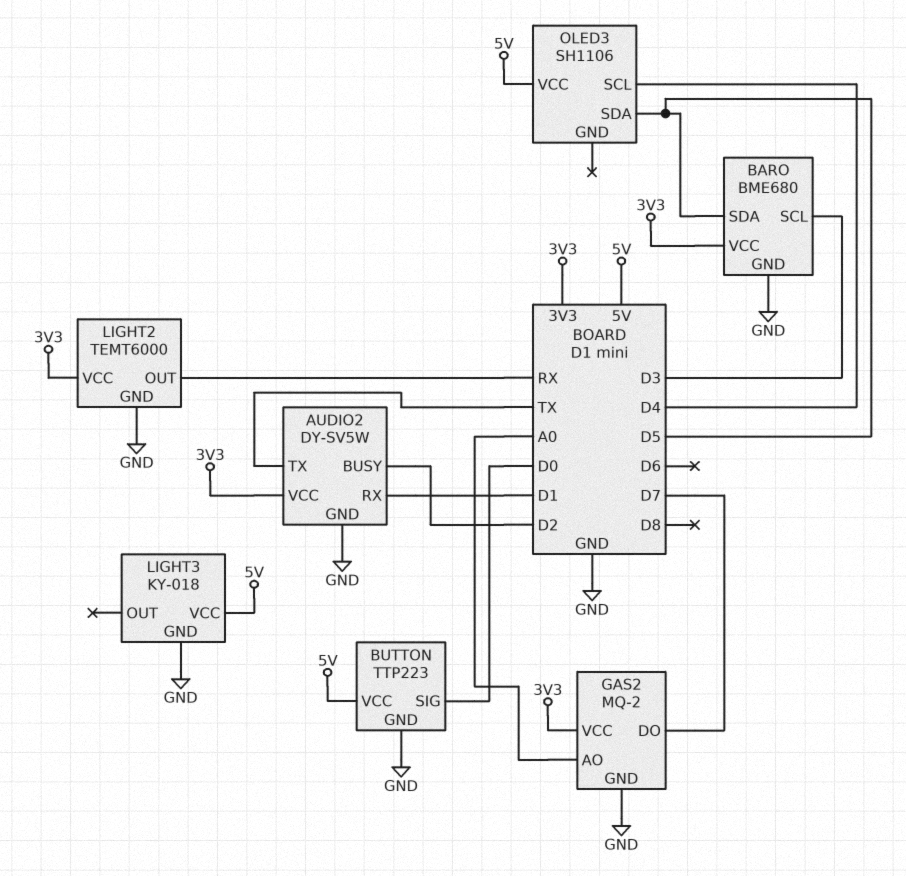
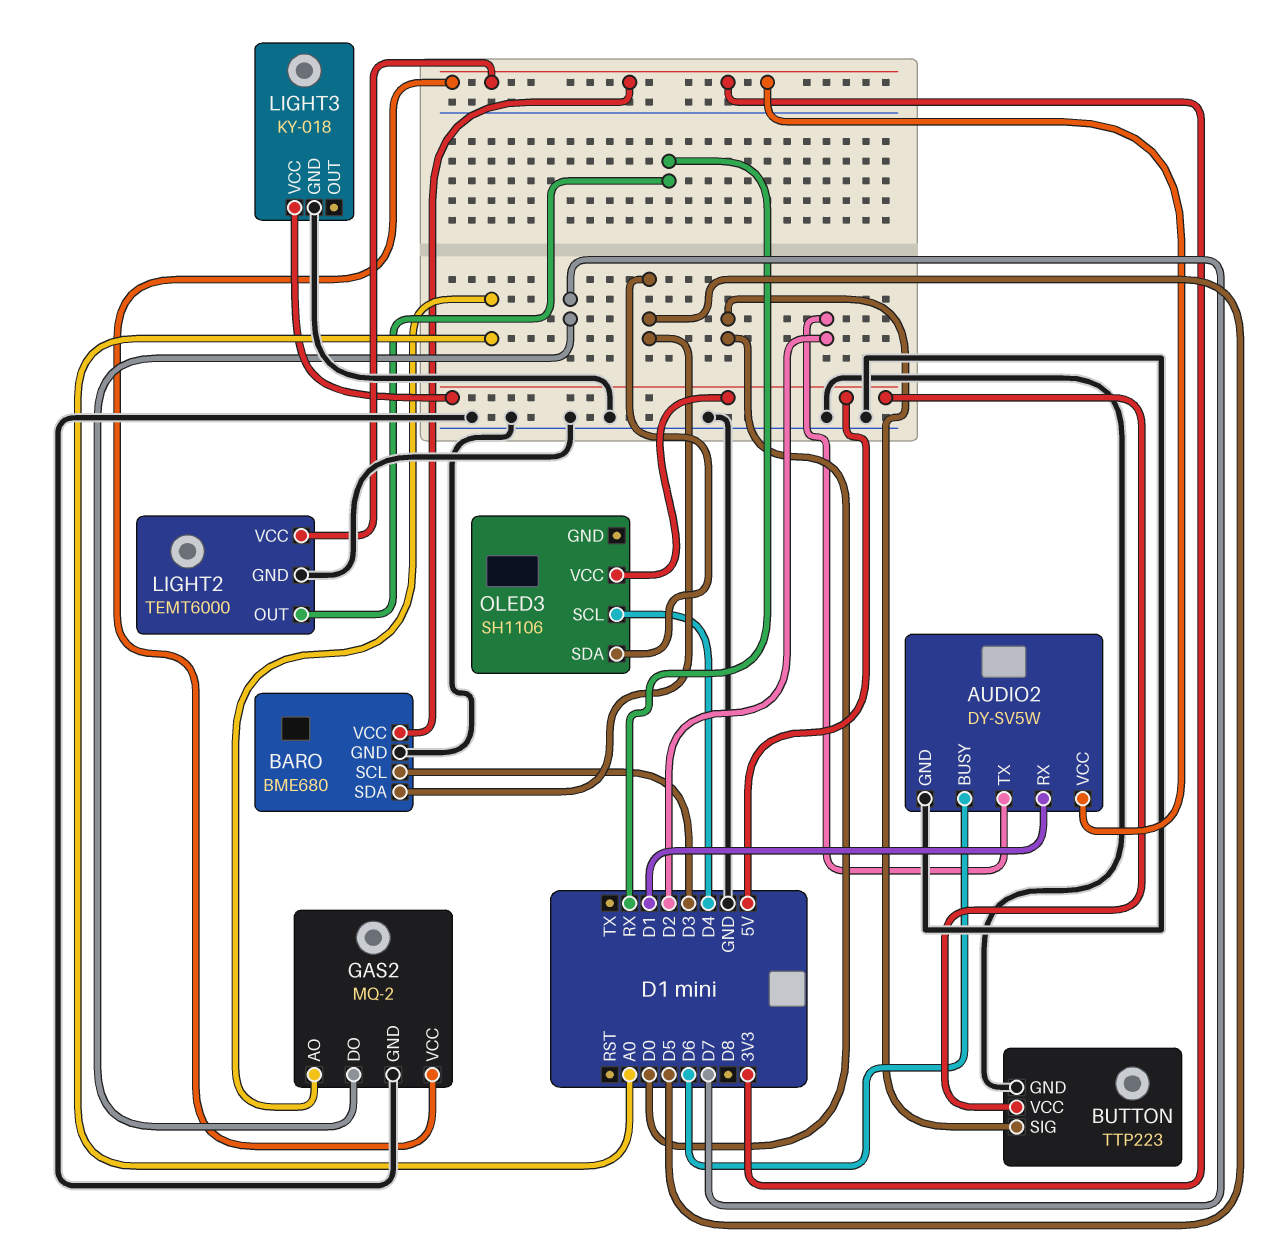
AUDIO2 pin BUSY: D2 -> D6
AUDIO2 pin TX: TX -> D2

